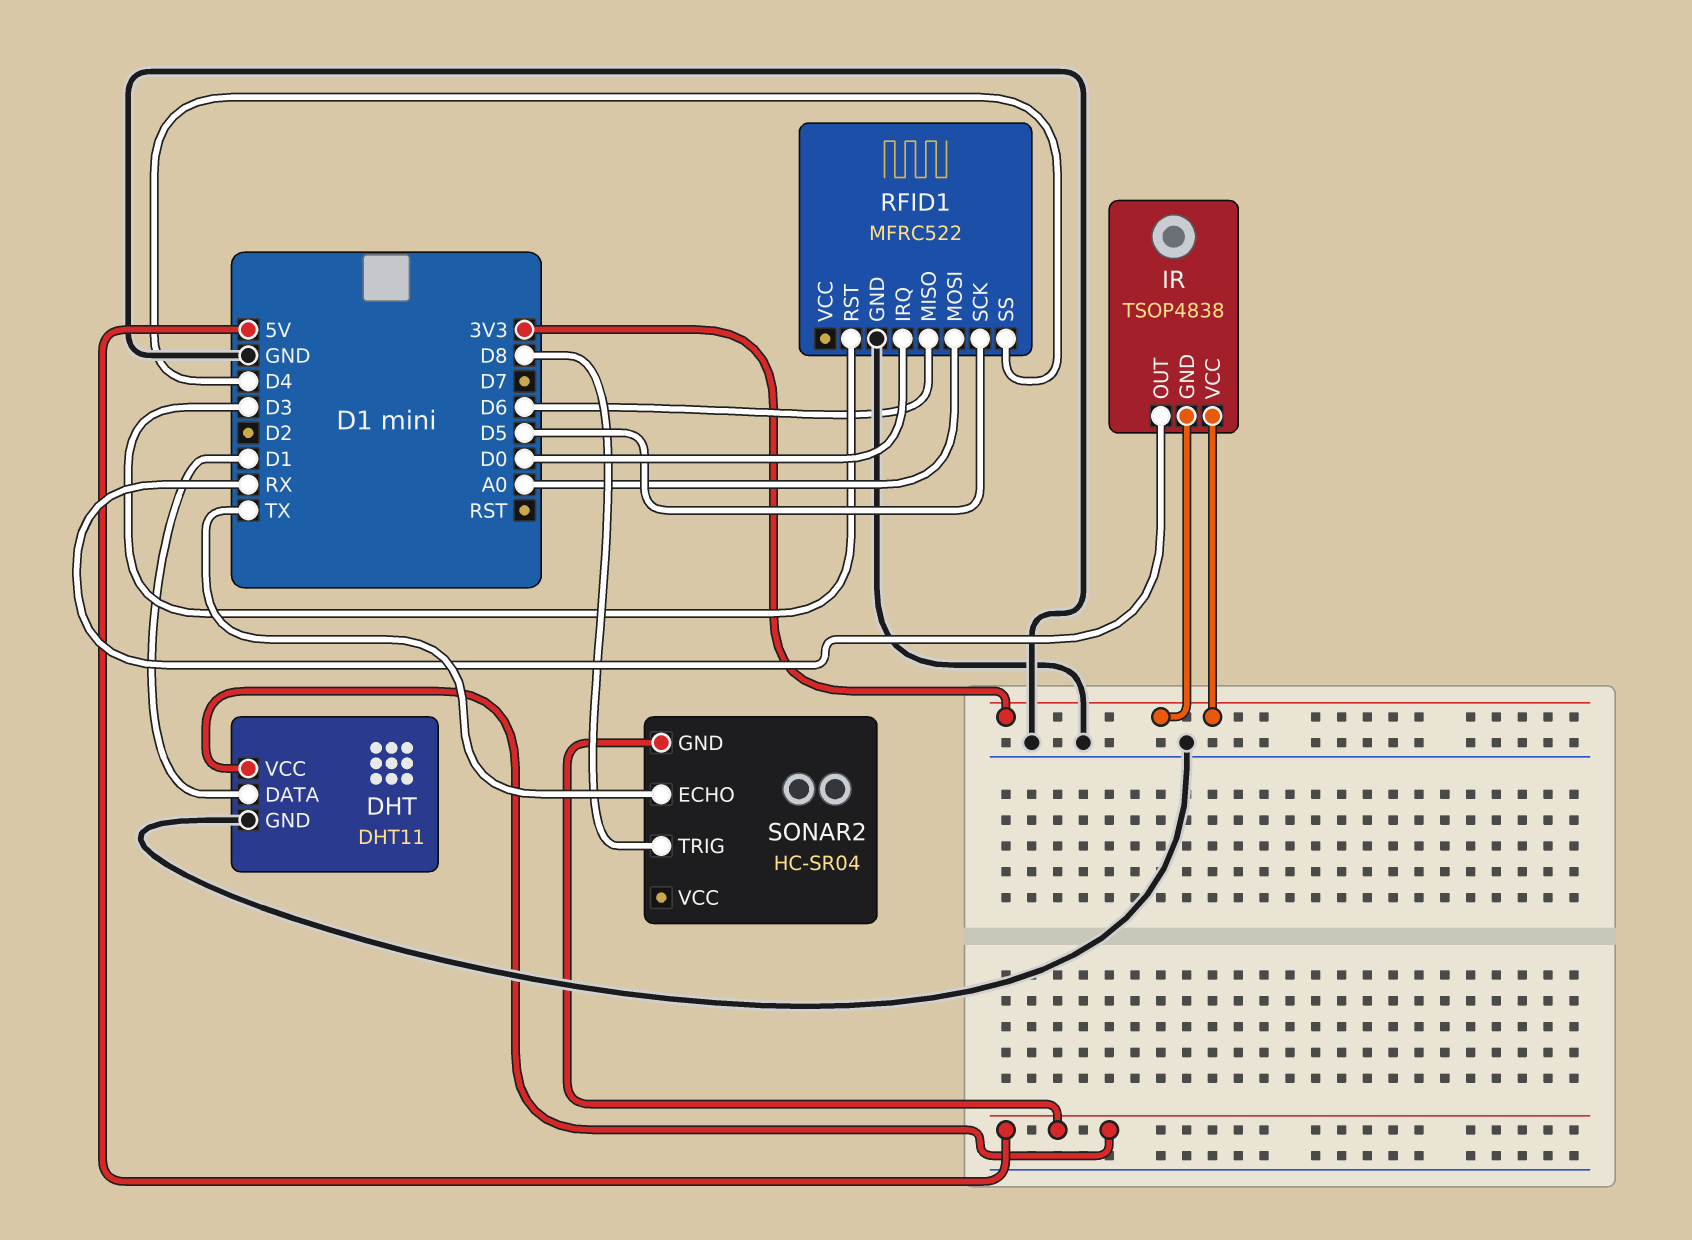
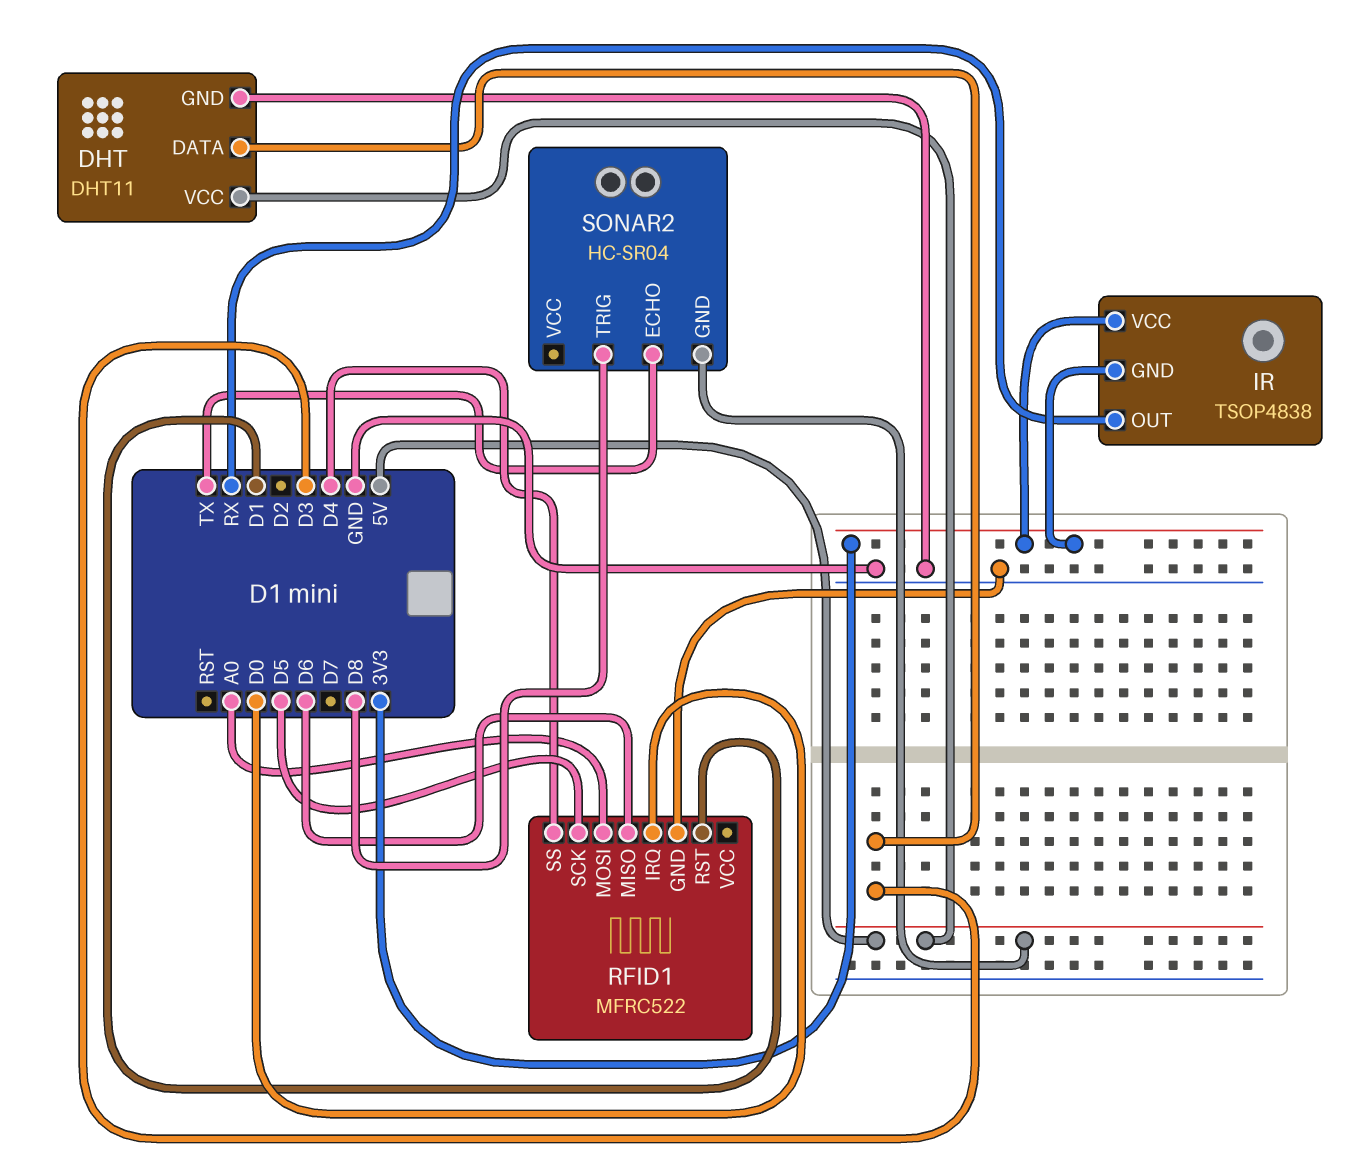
DHT pin DATA: D1 -> D3
RFID1 pin RST: D3 -> D1

